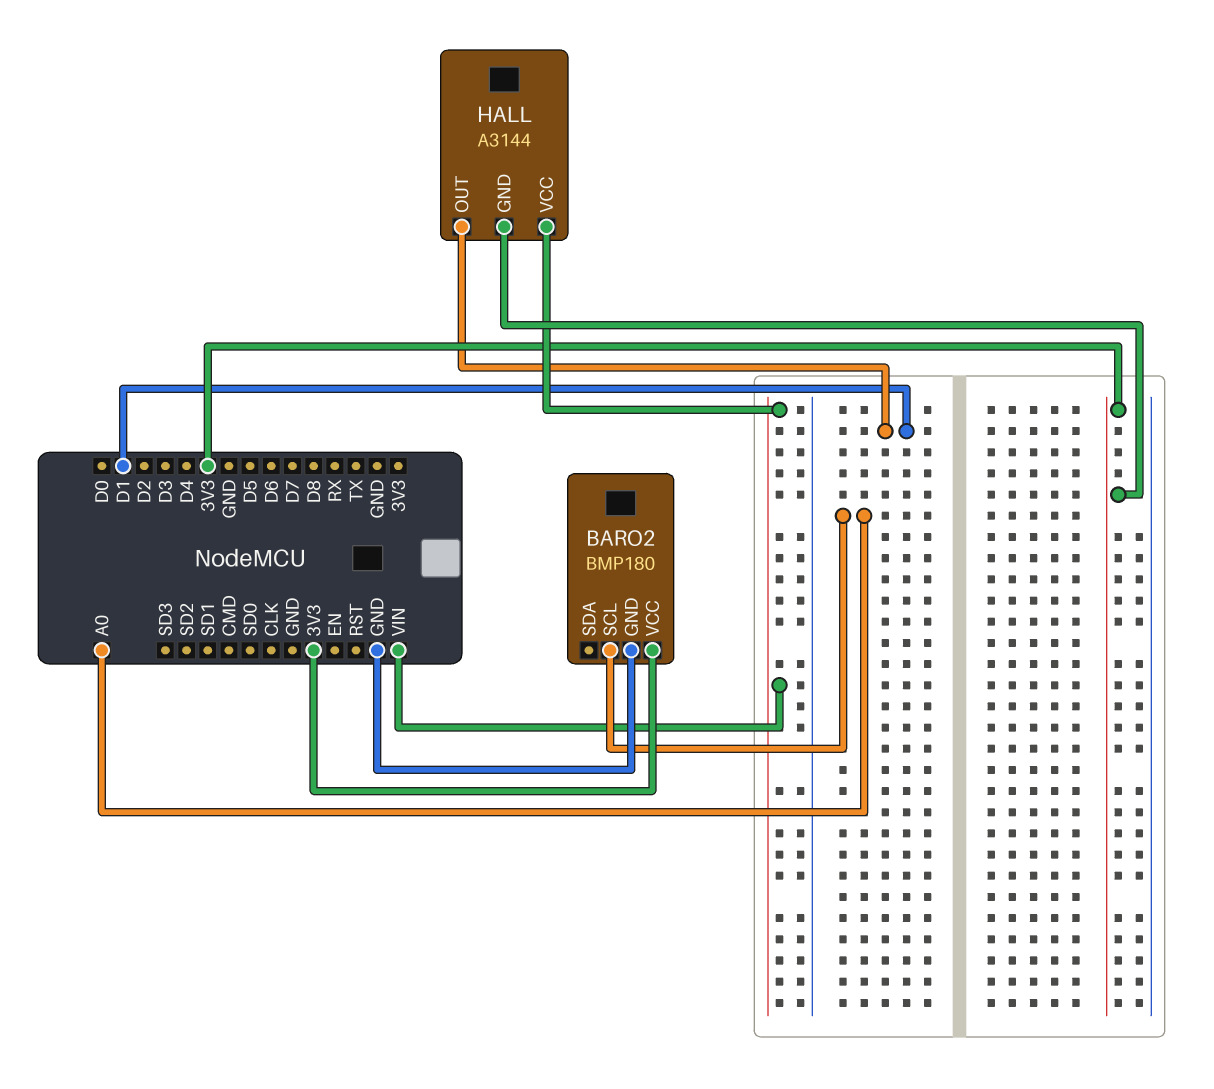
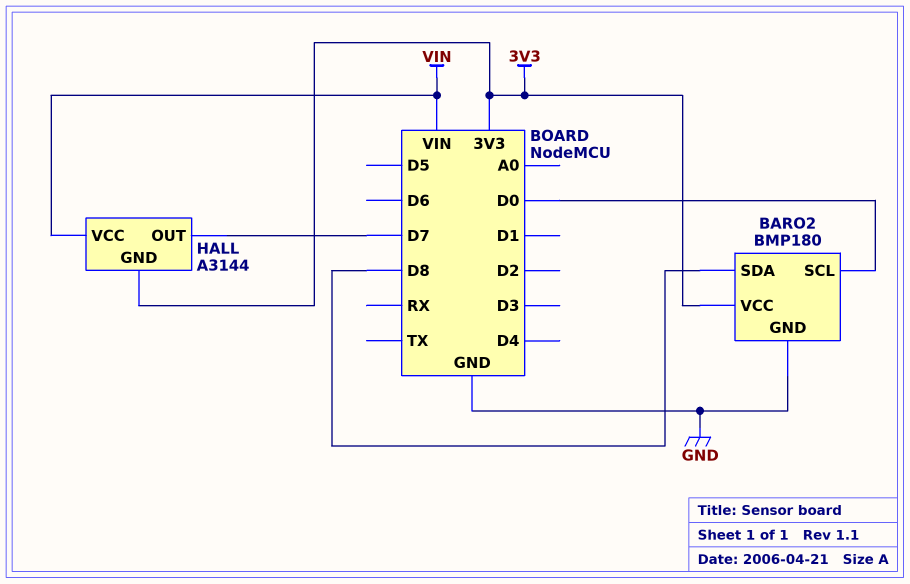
BARO2 pin SCL: A0 -> D0
BARO2 pin SDA: none -> D8
HALL pin OUT: D1 -> D7

